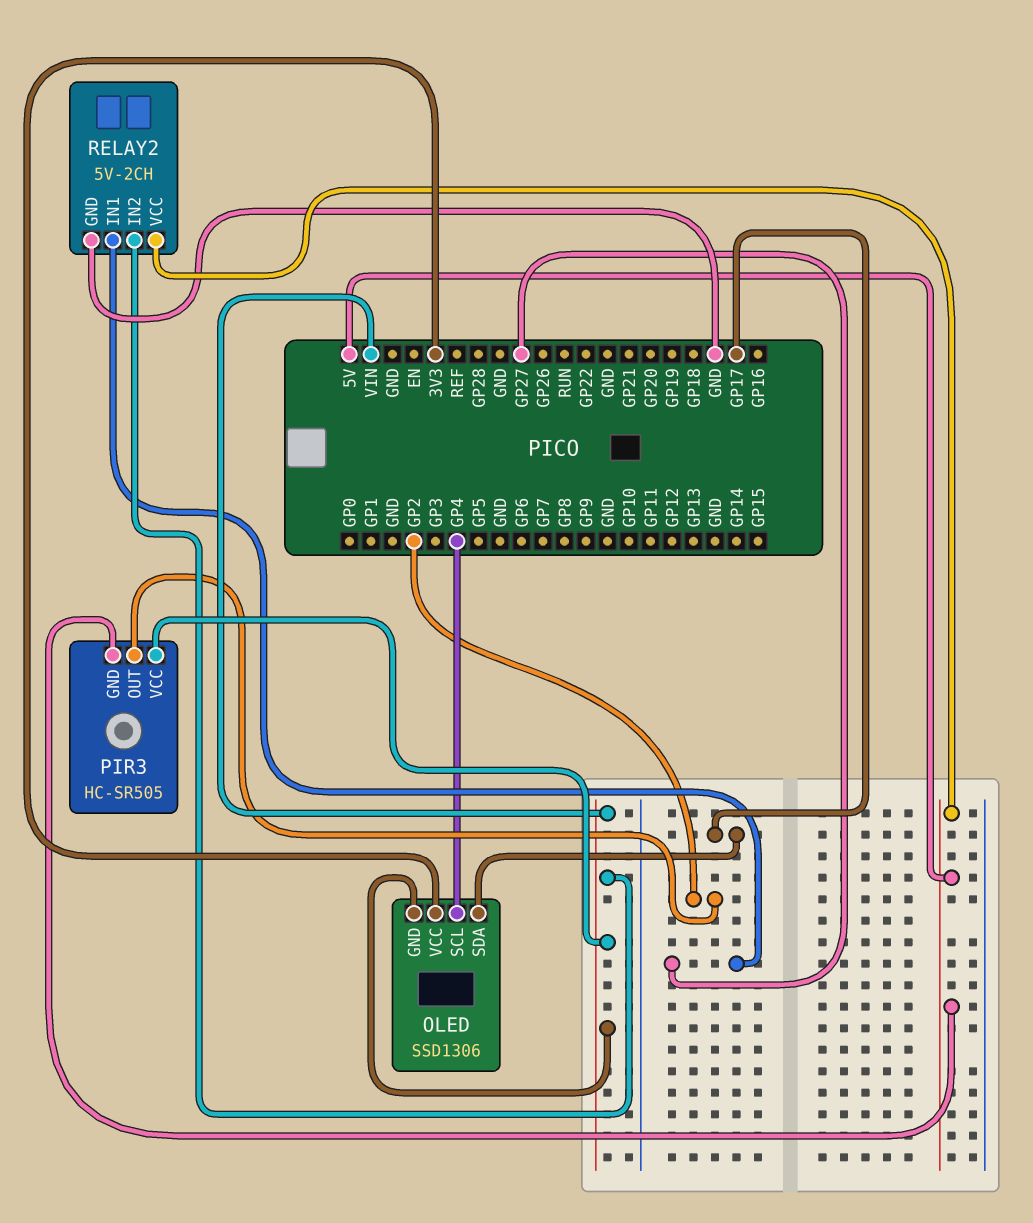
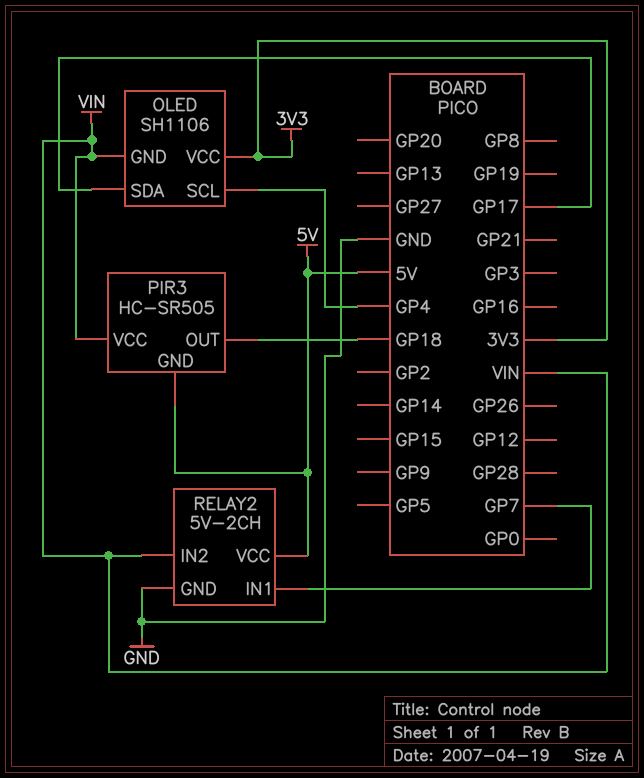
OLED: SSD1306 -> SH1106
PIR3 pin OUT: GP2 -> GP18
RELAY2 pin IN1: GP27 -> GP7

